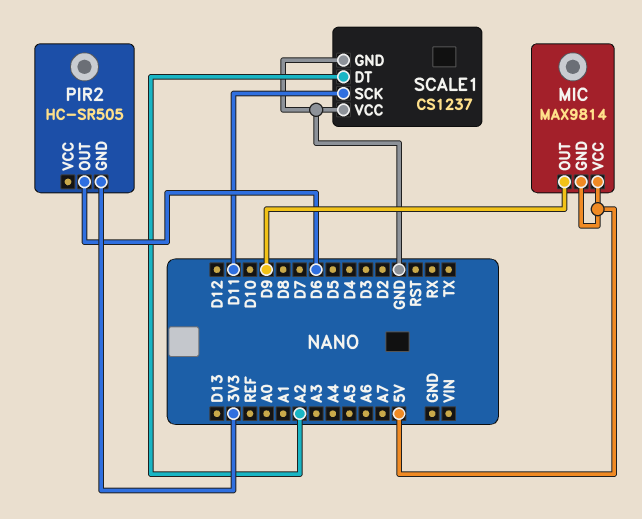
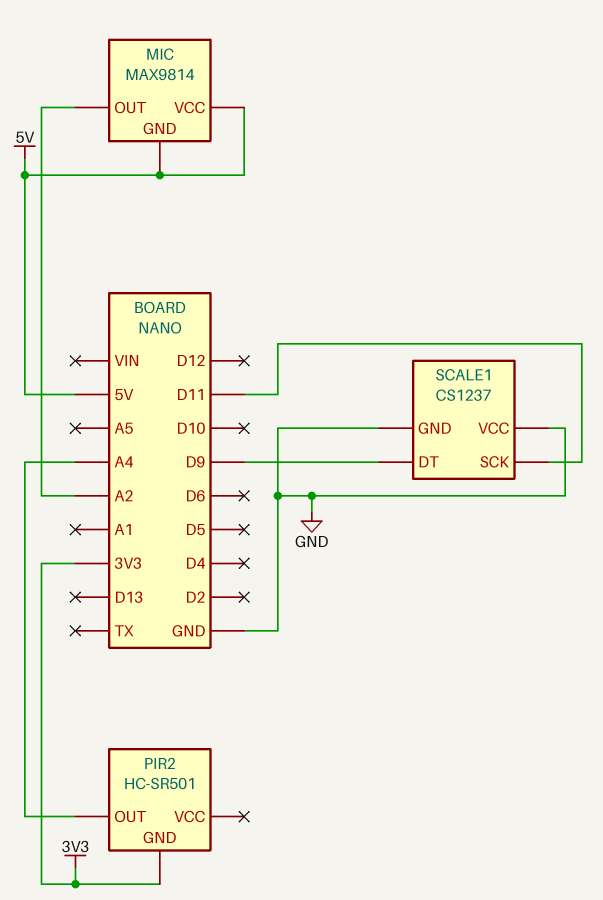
MIC pin OUT: D9 -> A2
PIR2: HC-SR505 -> HC-SR501
PIR2 pin OUT: D6 -> A4
SCALE1 pin DT: A2 -> D9

